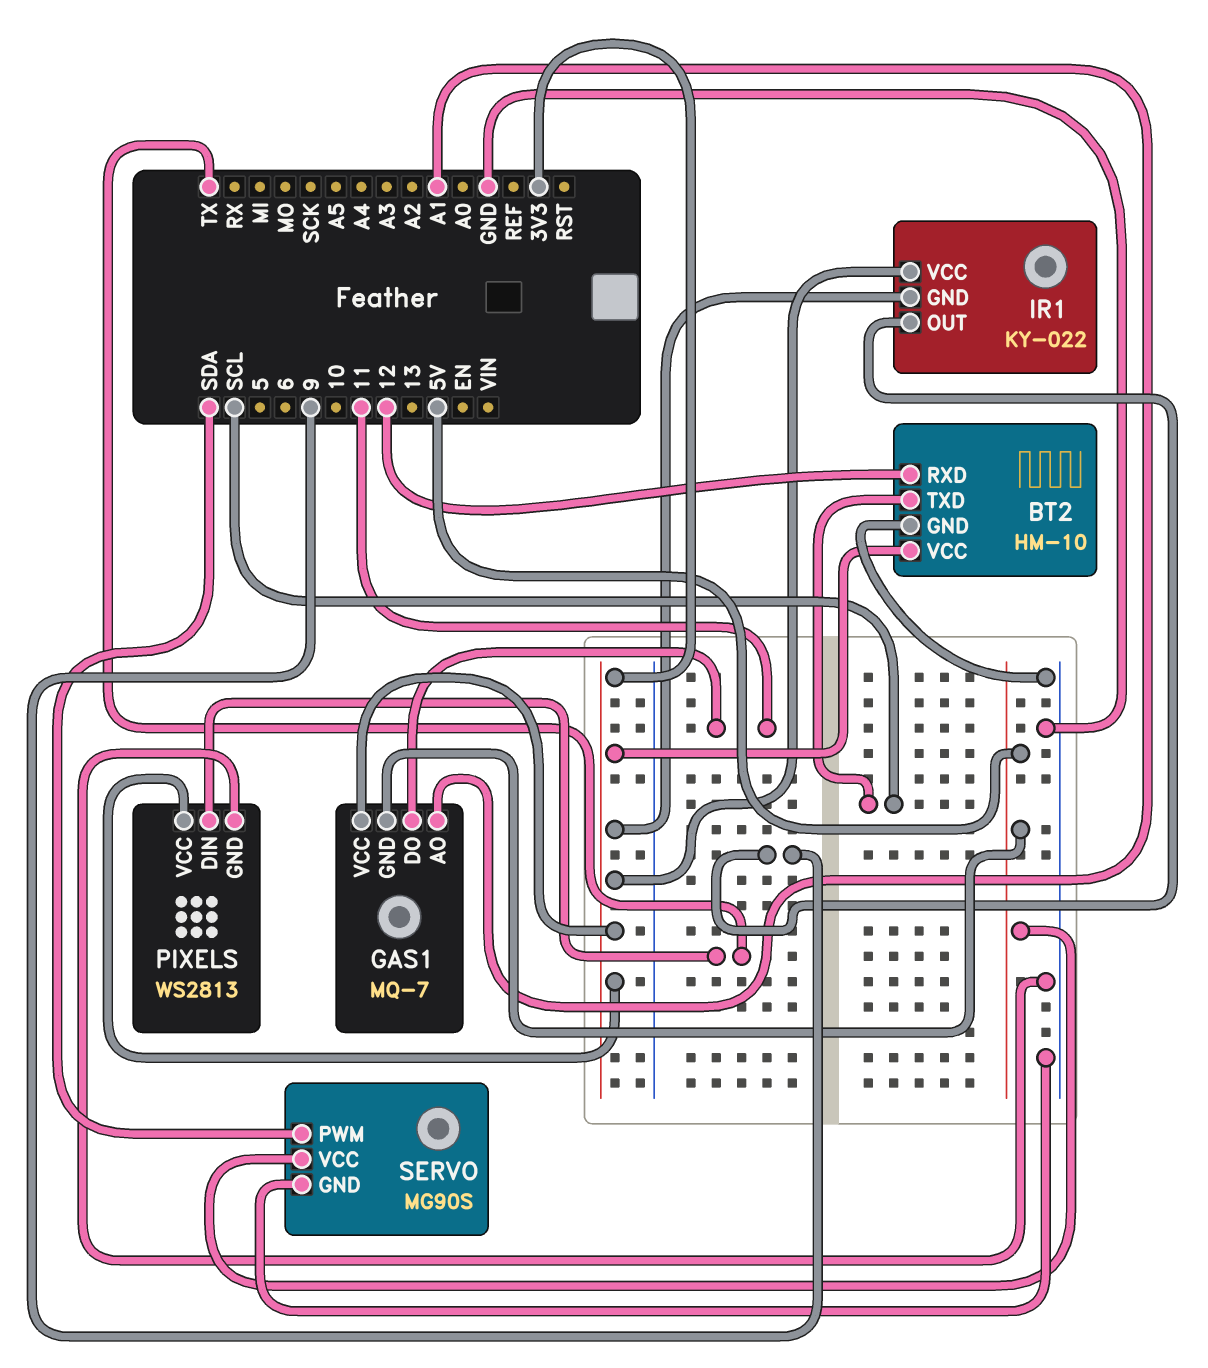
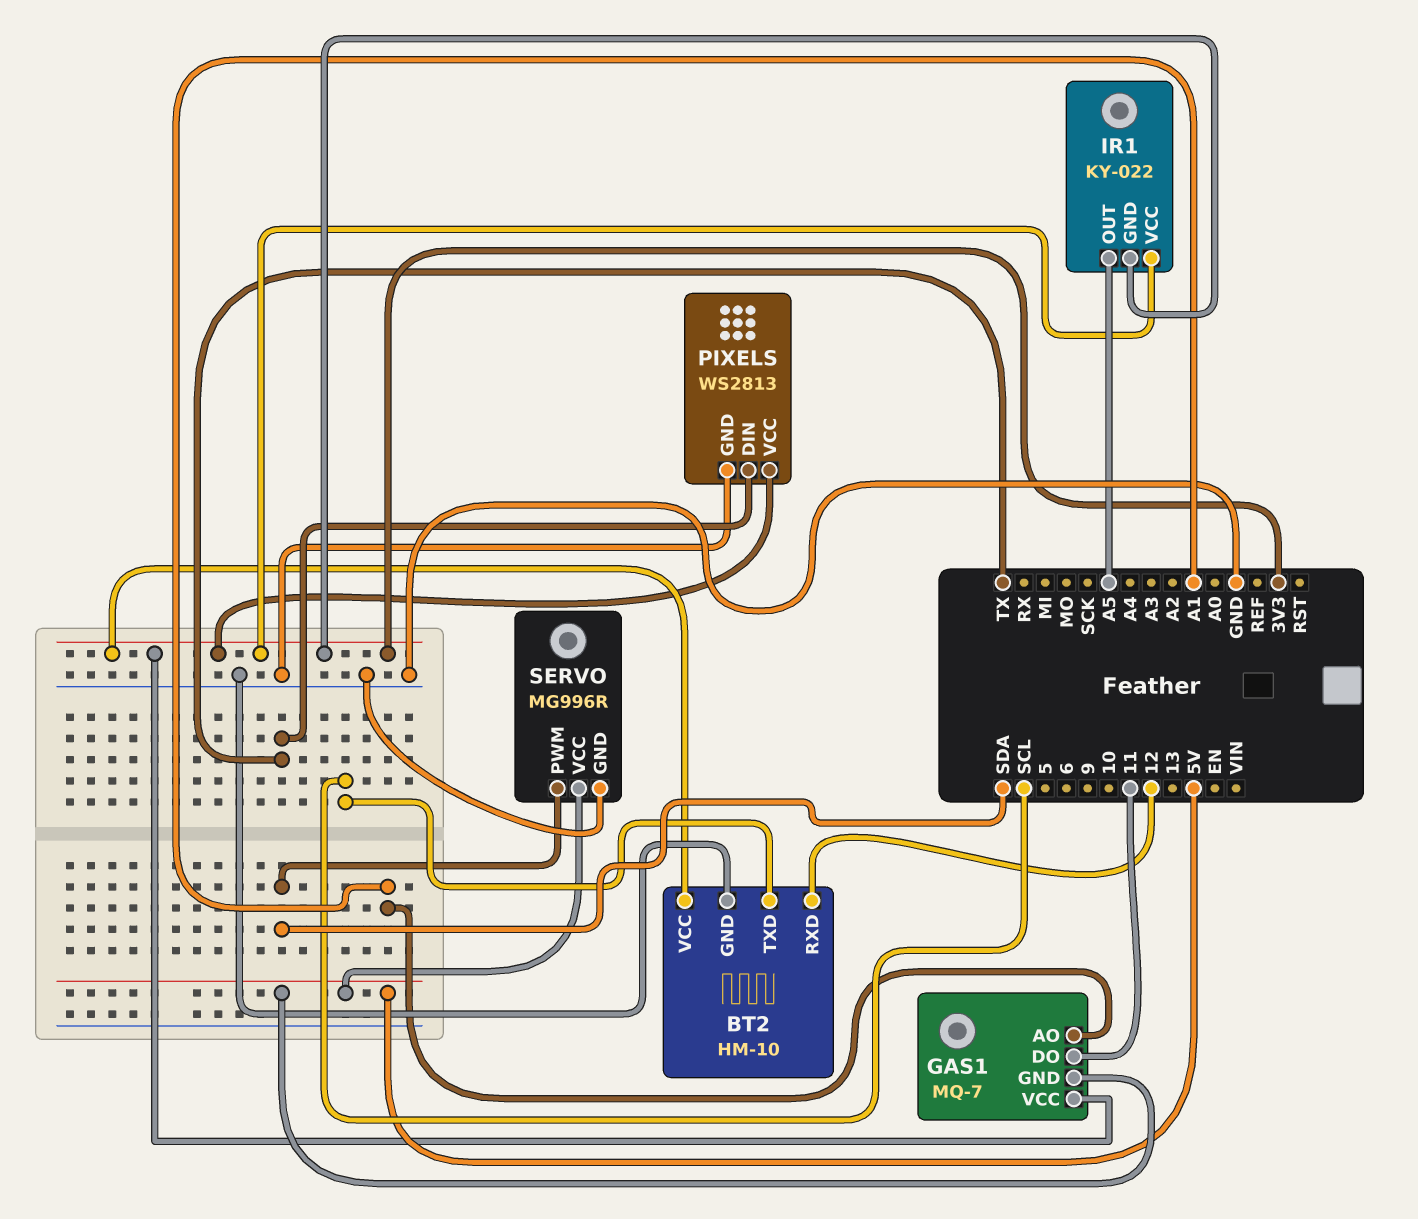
IR1 pin OUT: 9 -> A5
SERVO: MG90S -> MG996R

